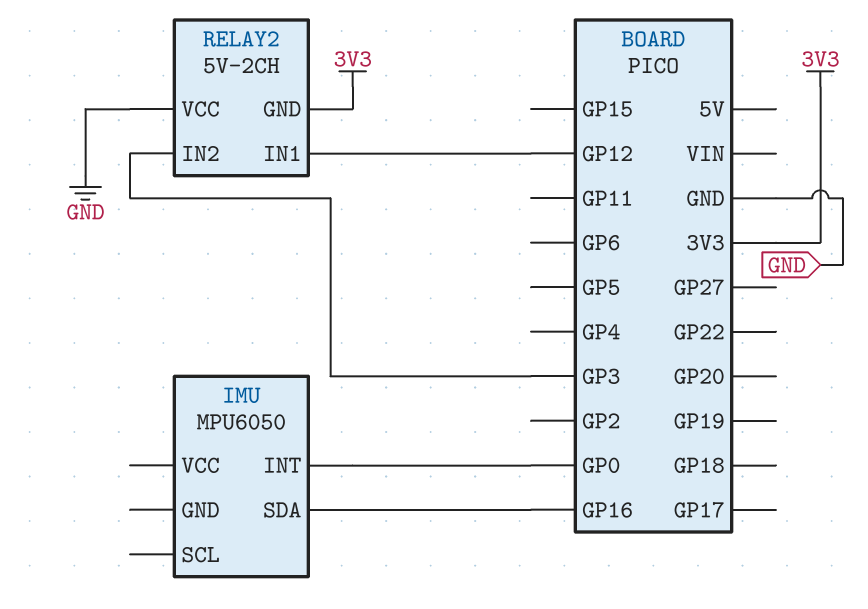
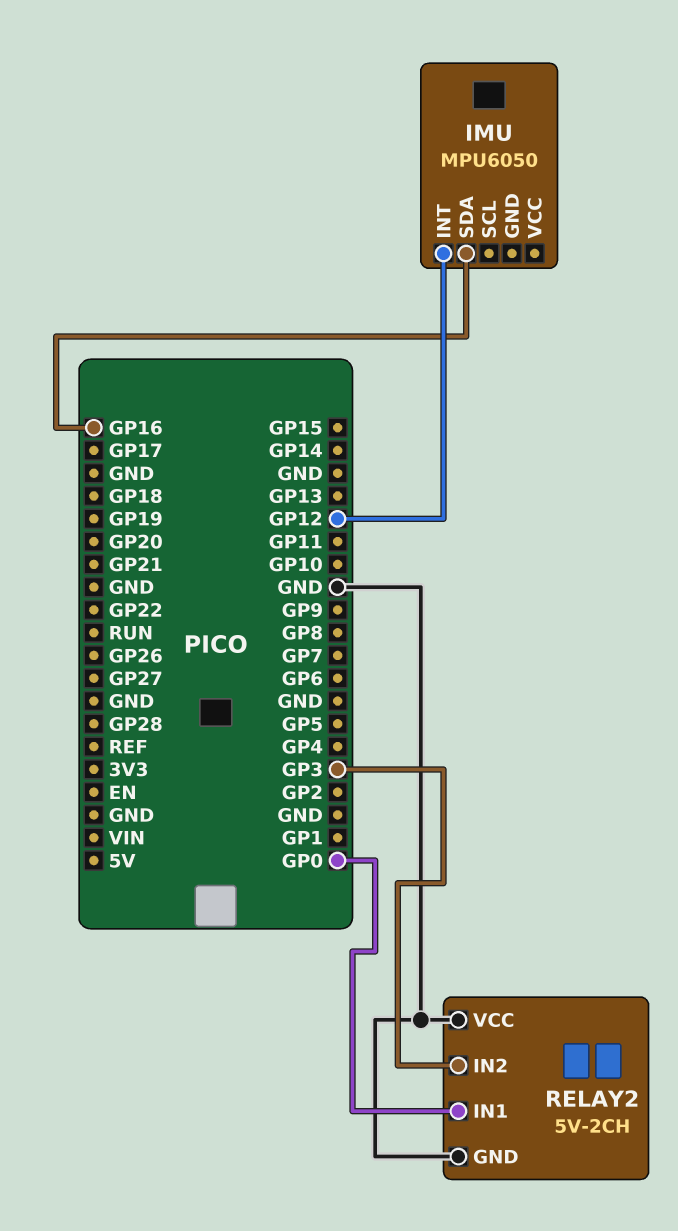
IMU pin INT: GP0 -> GP12
RELAY2 pin GND: 3V3 -> GND
RELAY2 pin IN1: GP12 -> GP0

